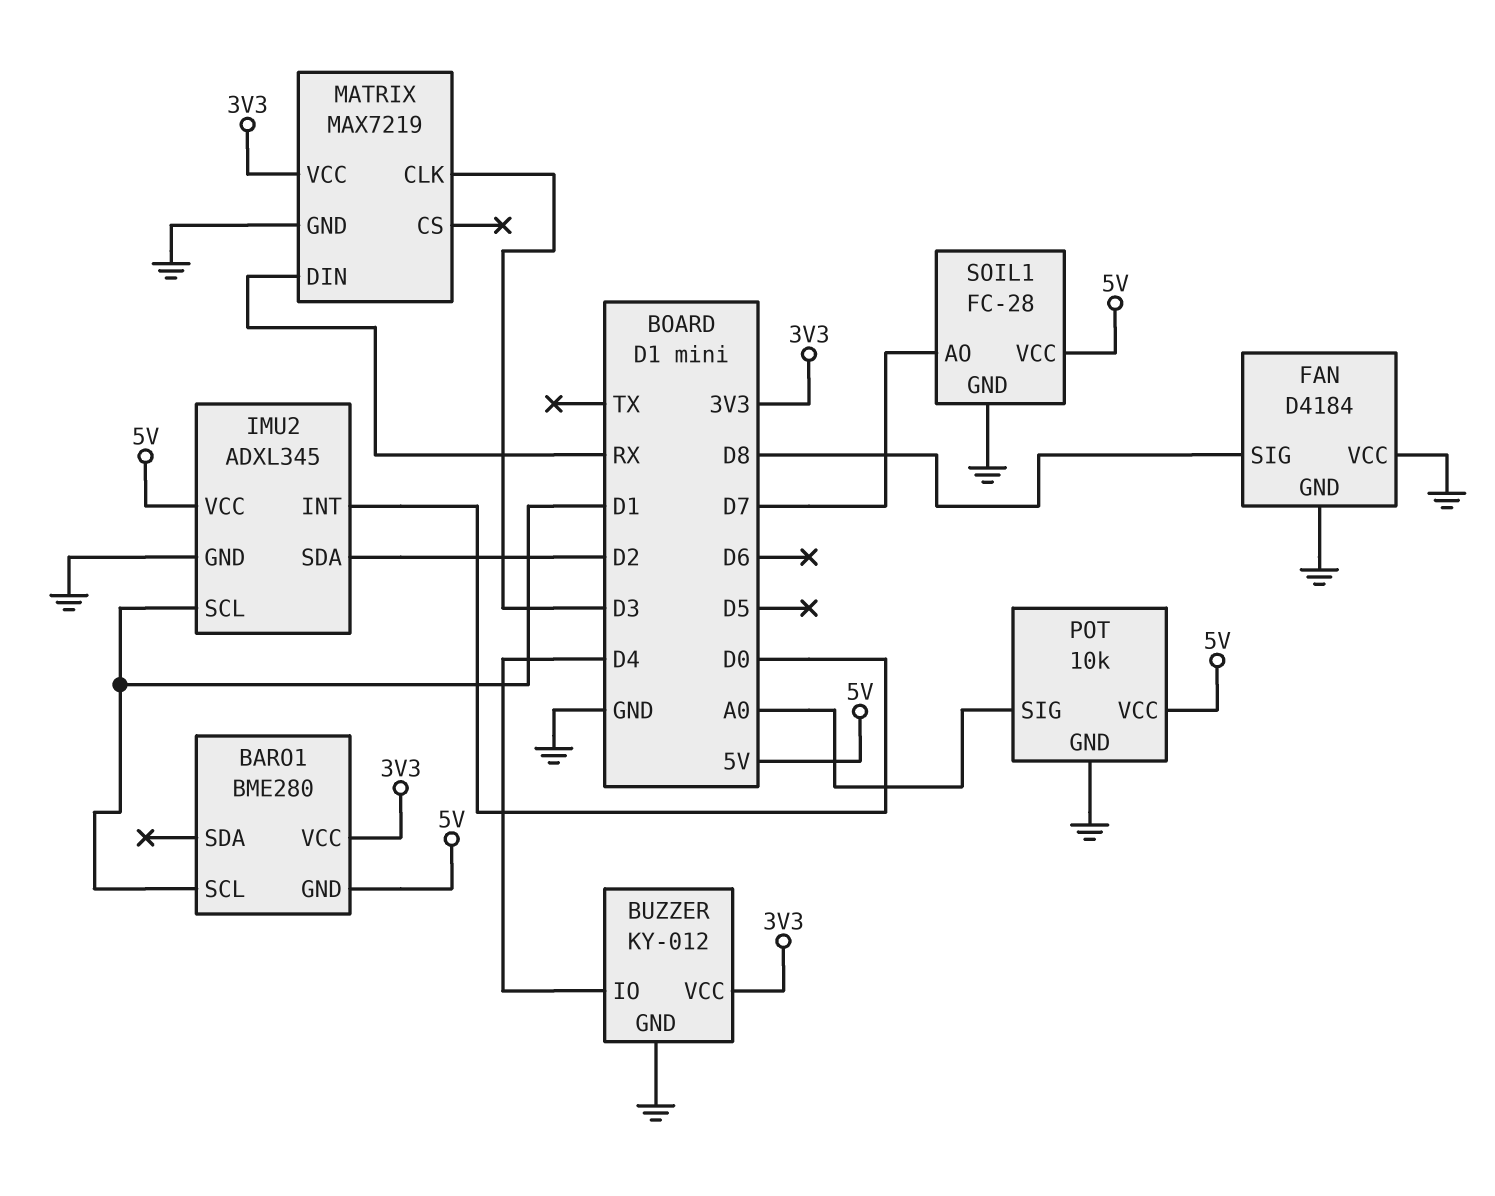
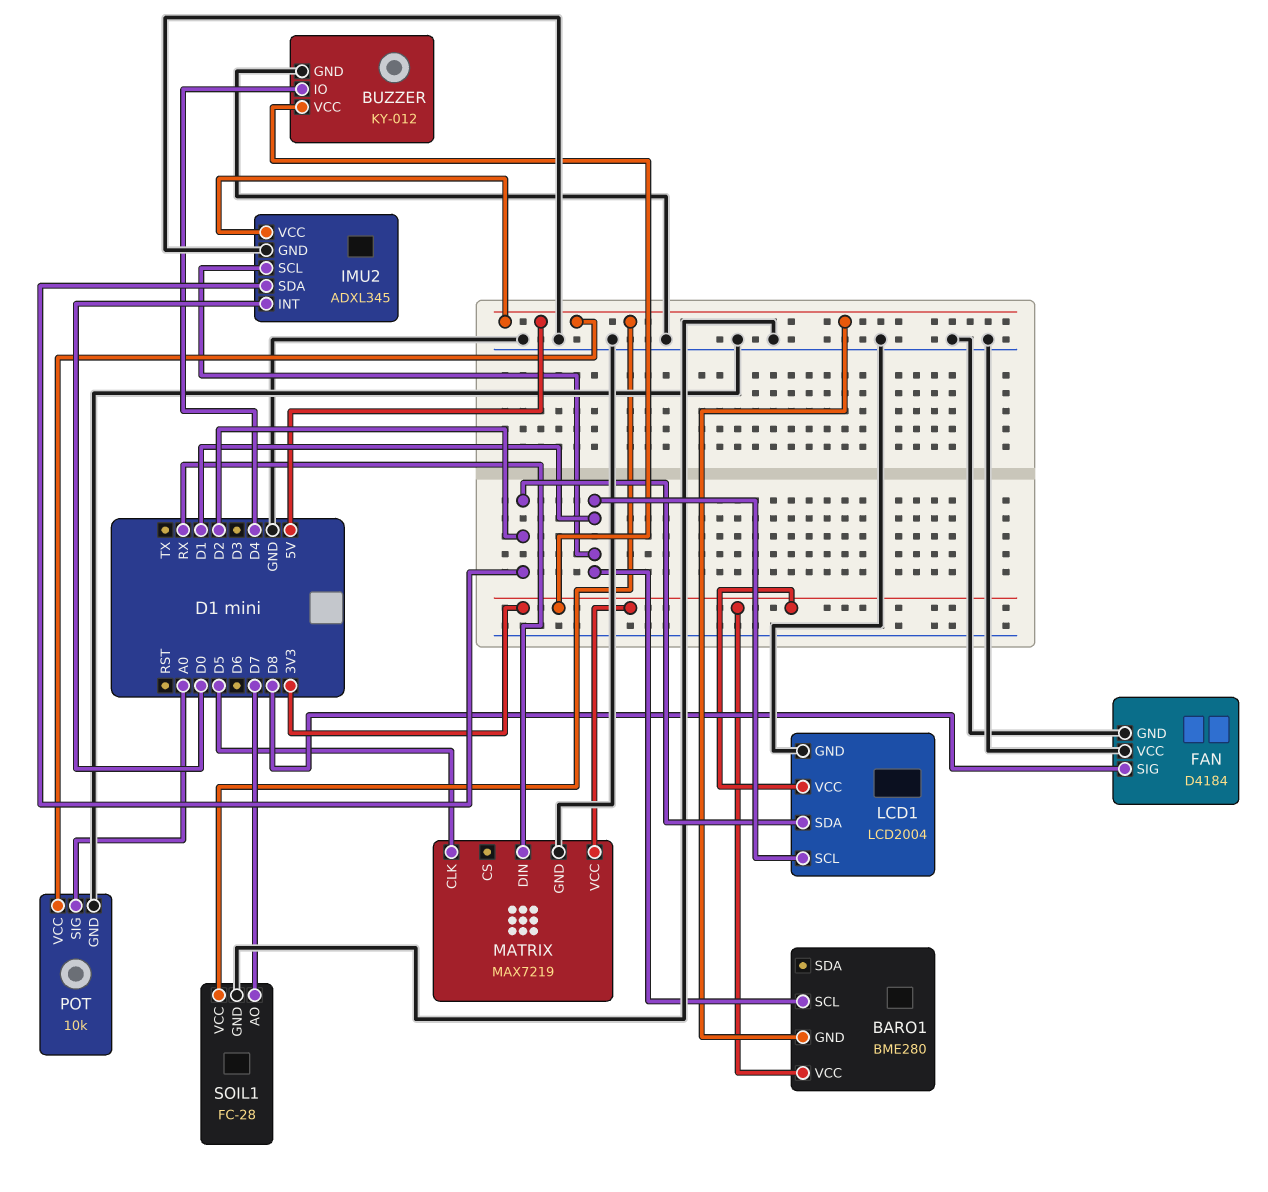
LCD1: none -> LCD2004
LCD1 pin GND: none -> GND
LCD1 pin SCL: none -> D1
LCD1 pin SDA: none -> D2
LCD1 pin VCC: none -> 3V3
MATRIX pin CLK: D3 -> D5

